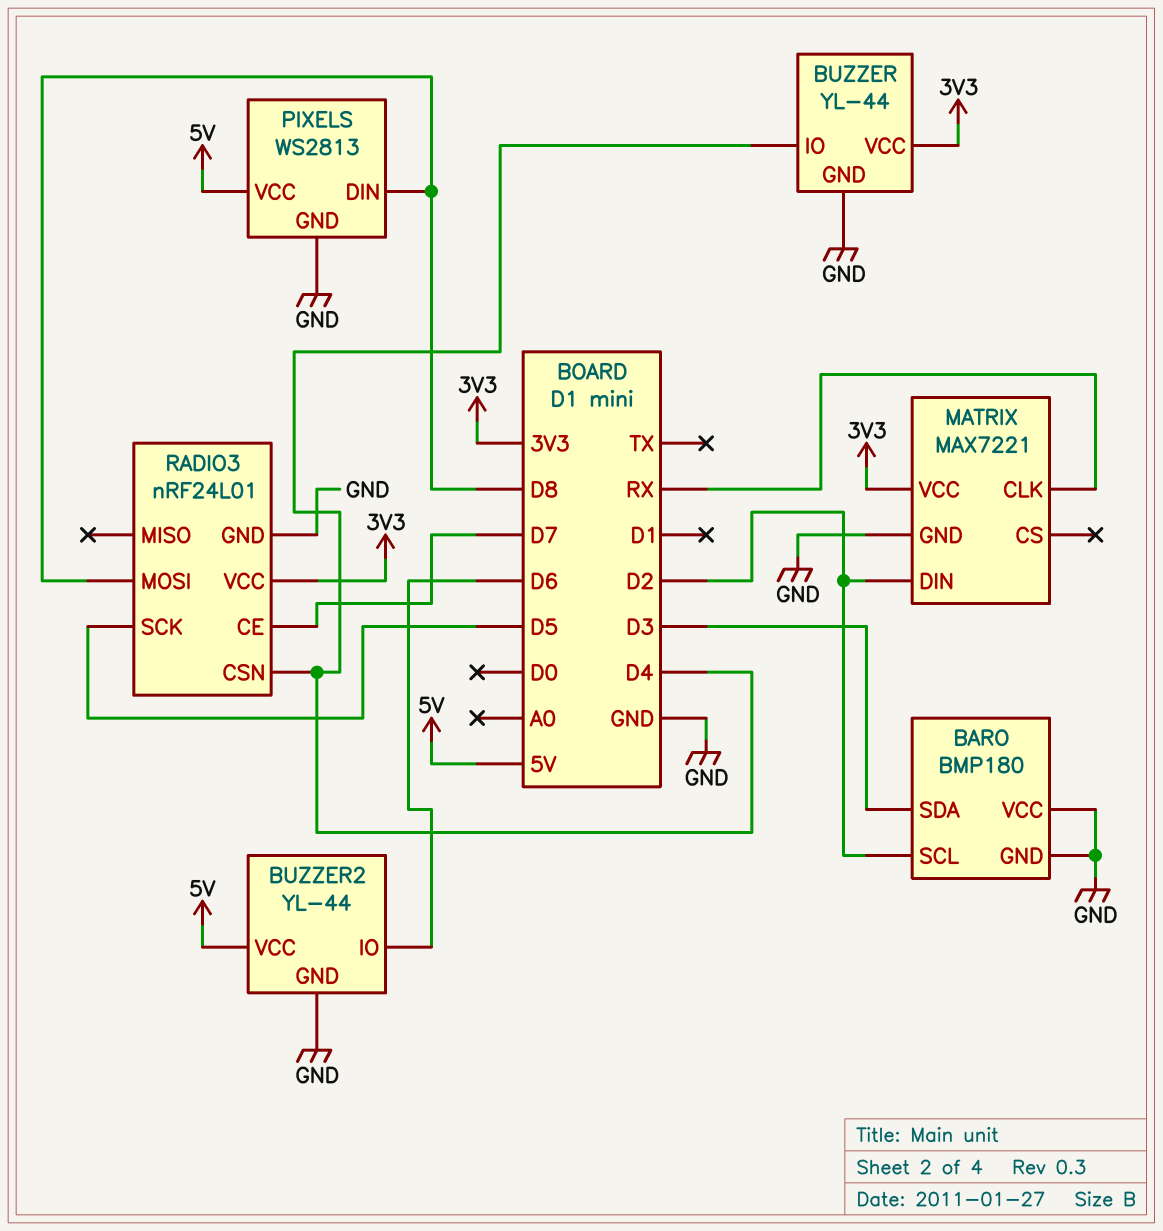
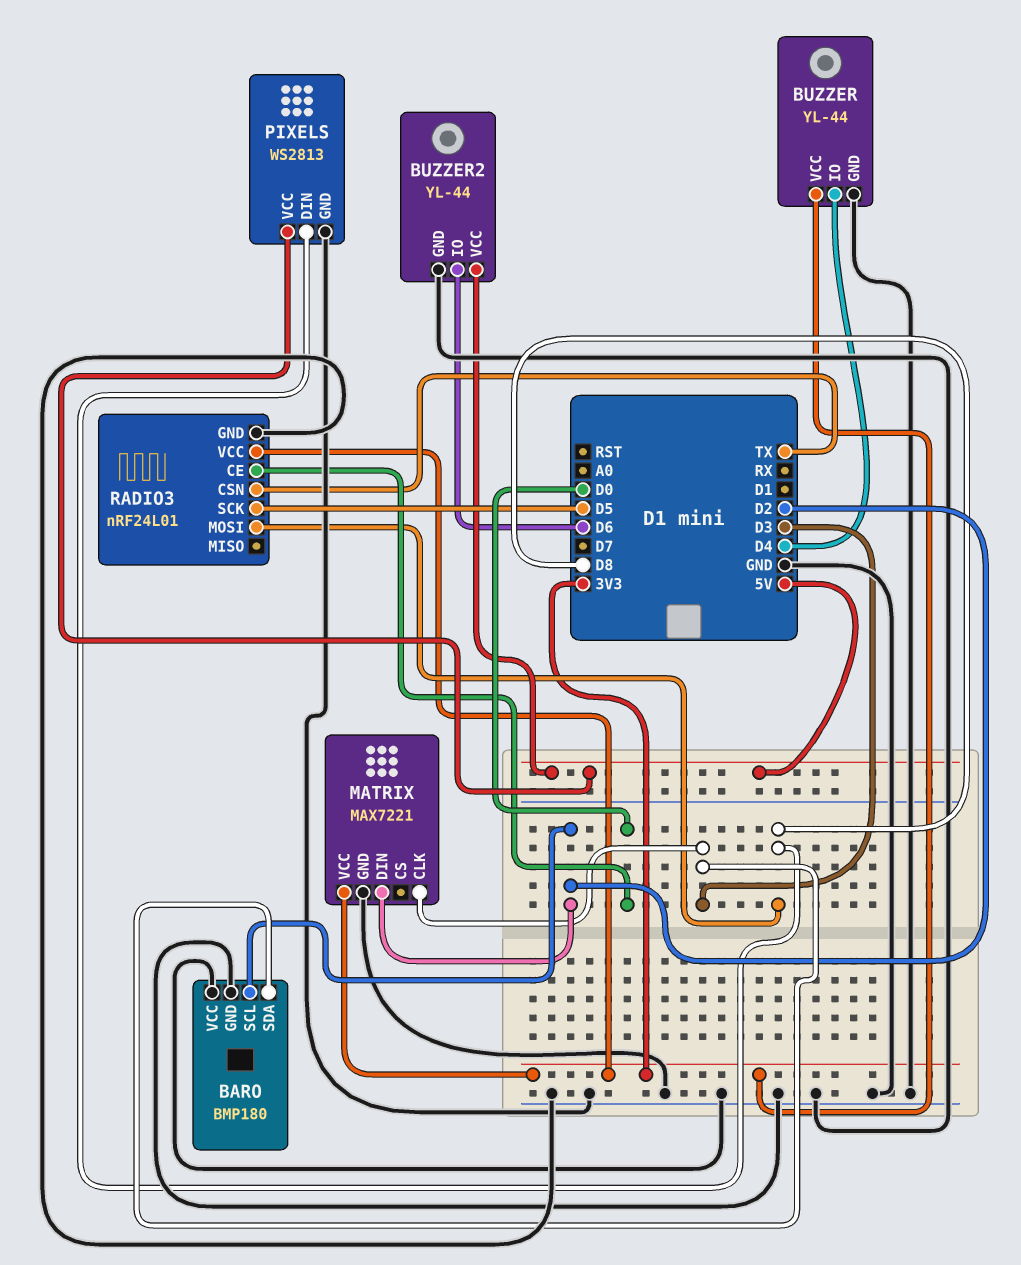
MATRIX pin CLK: RX -> D3
RADIO3 pin CE: D7 -> D0
RADIO3 pin CSN: D4 -> TX

